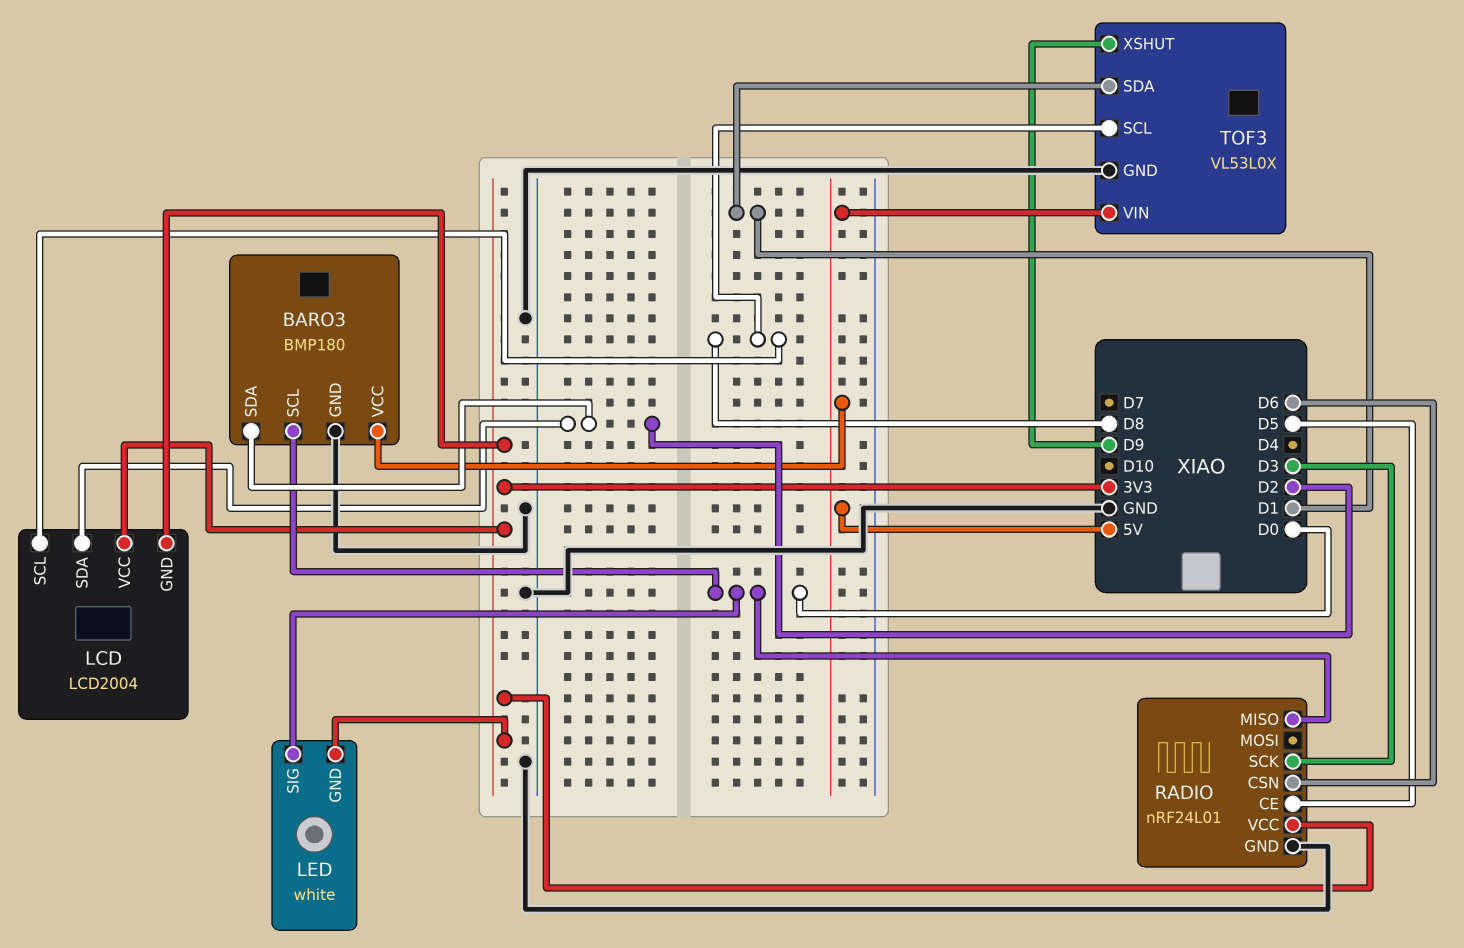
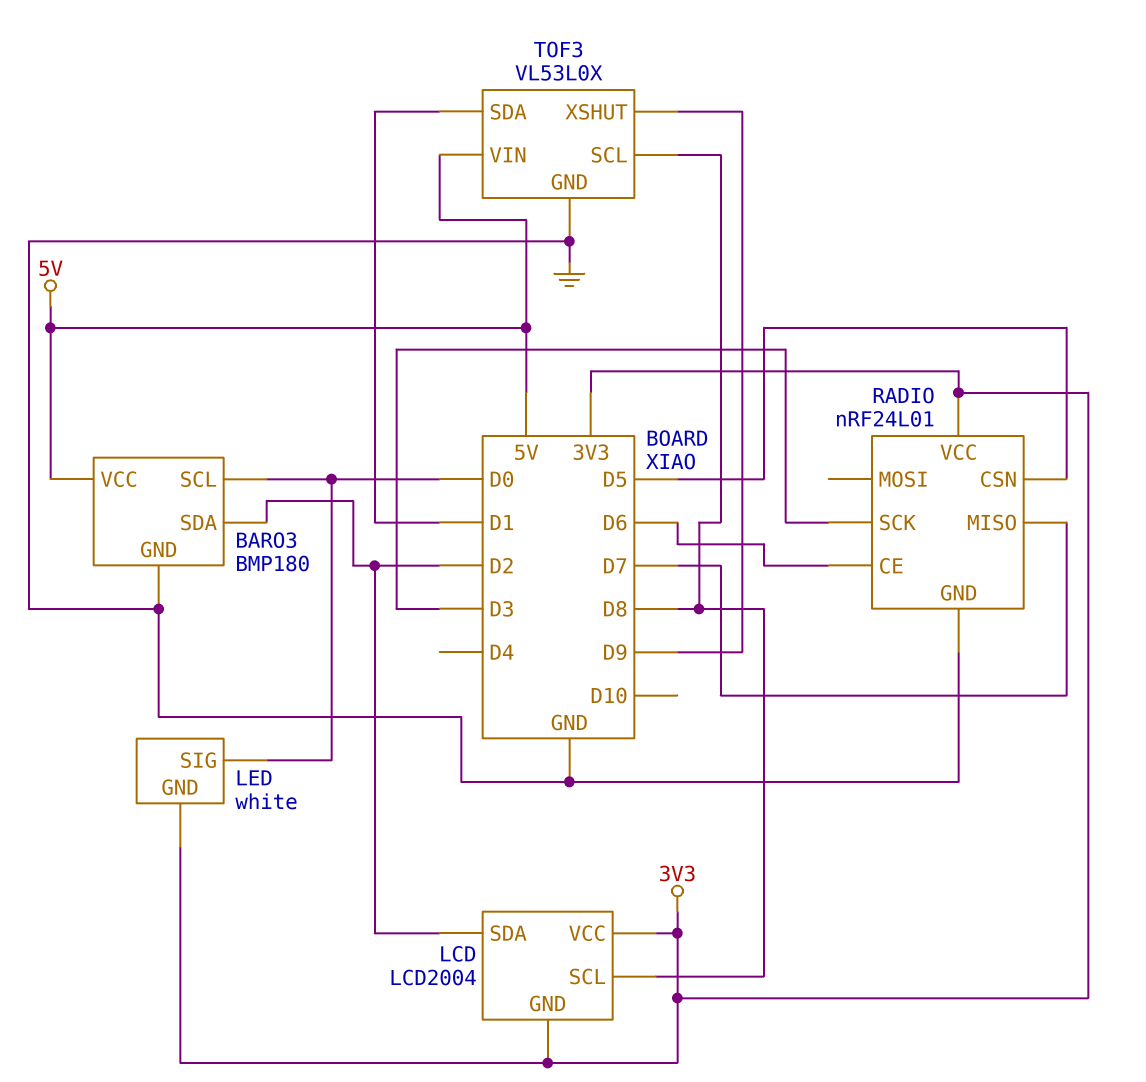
RADIO pin CE: D5 -> D6
RADIO pin CSN: D6 -> D5
RADIO pin MISO: D0 -> D7

